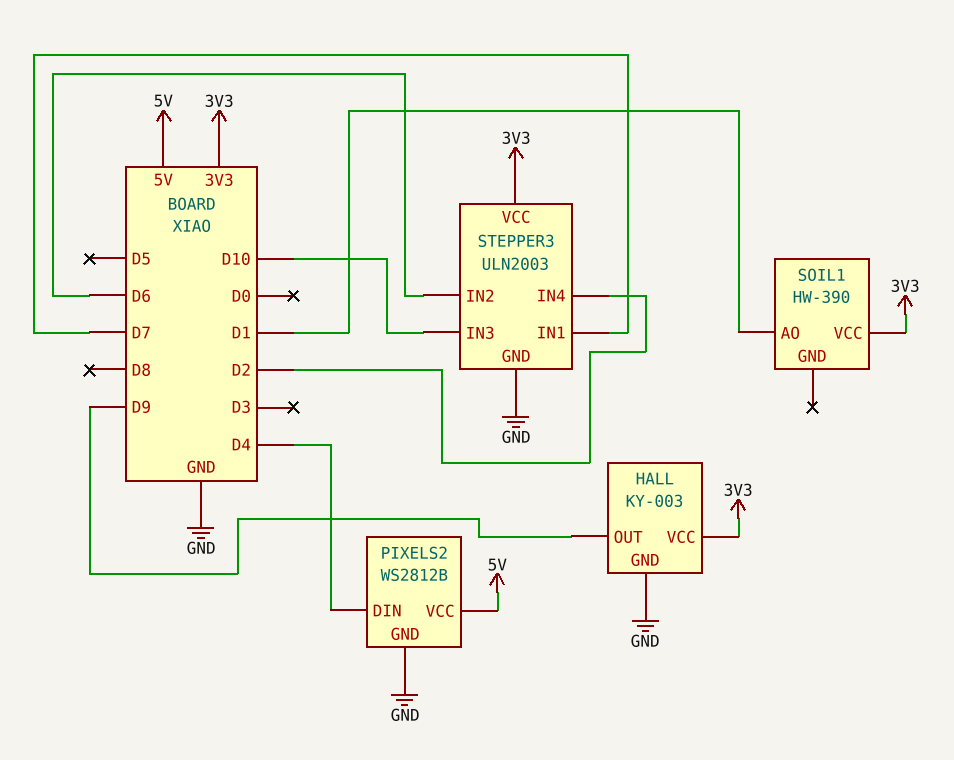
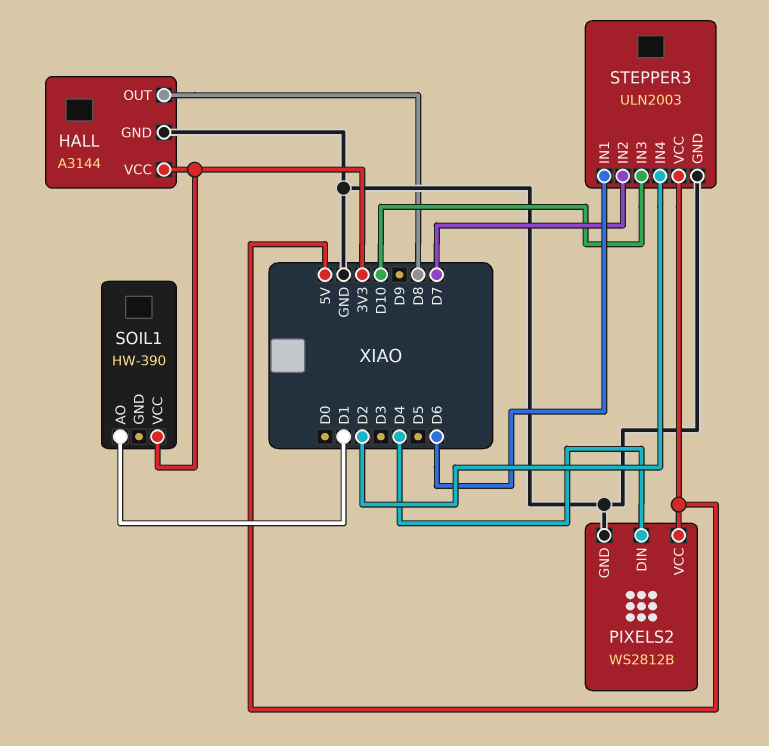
HALL: KY-003 -> A3144
HALL pin OUT: D9 -> D8
STEPPER3 pin IN1: D7 -> D6
STEPPER3 pin IN2: D6 -> D7
STEPPER3 pin VCC: 3V3 -> 5V

